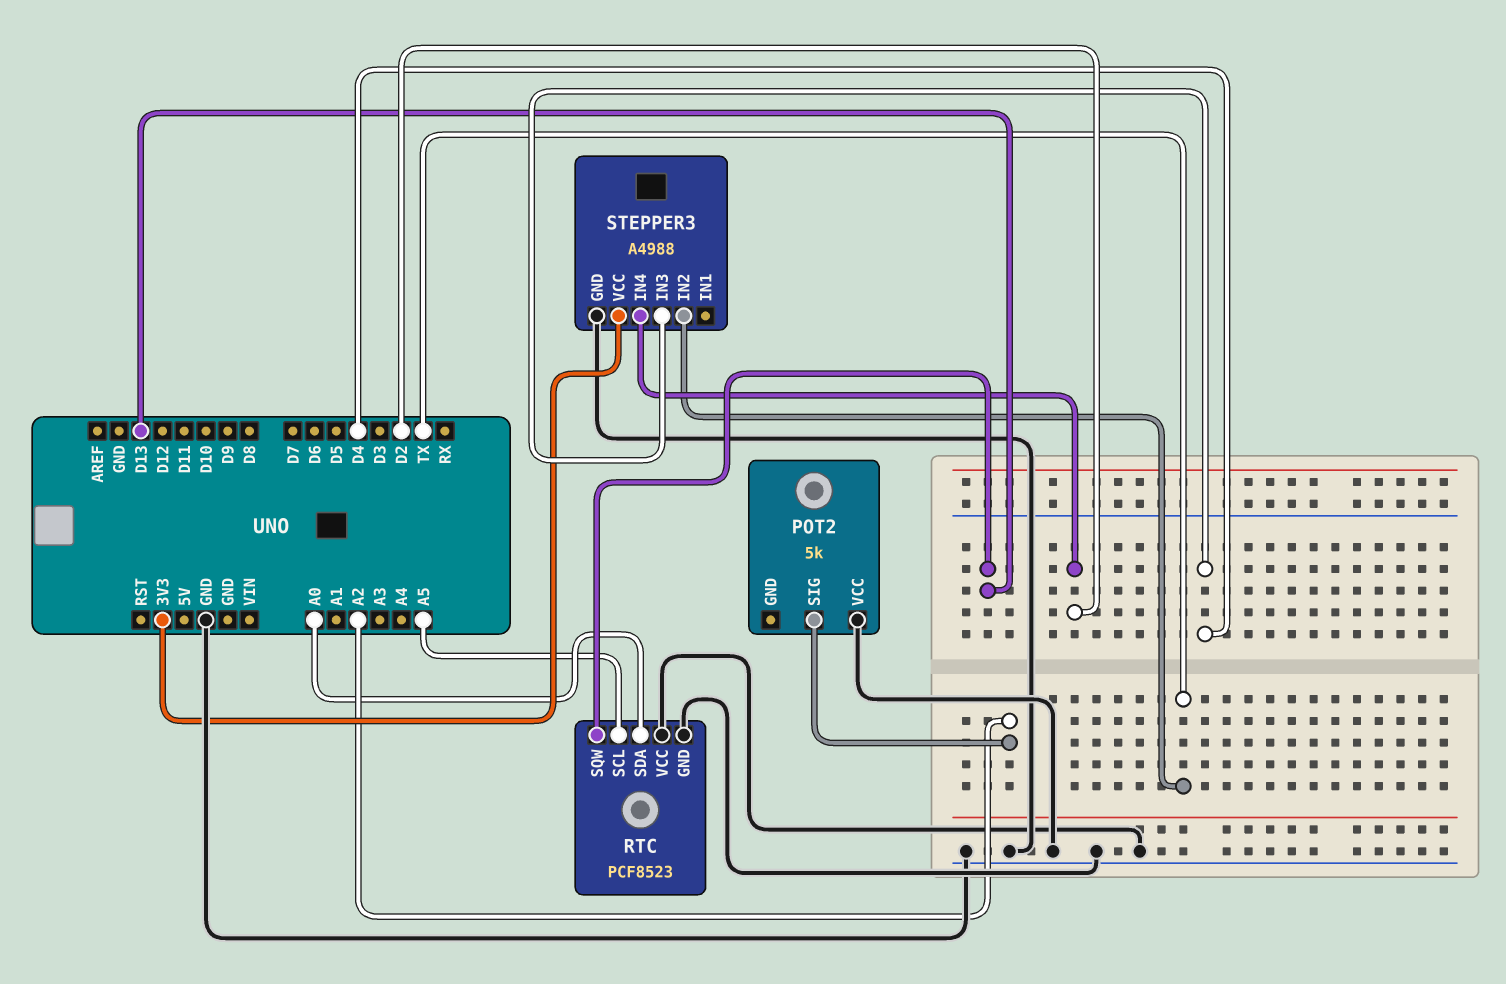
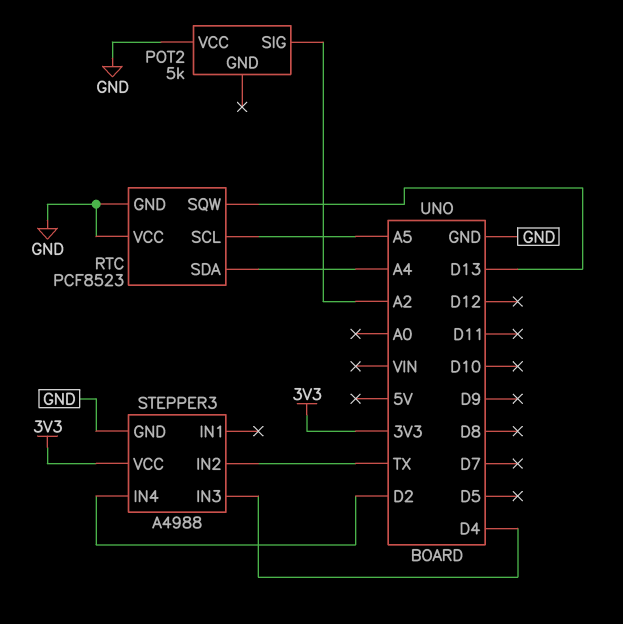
RTC pin SDA: A0 -> A4

